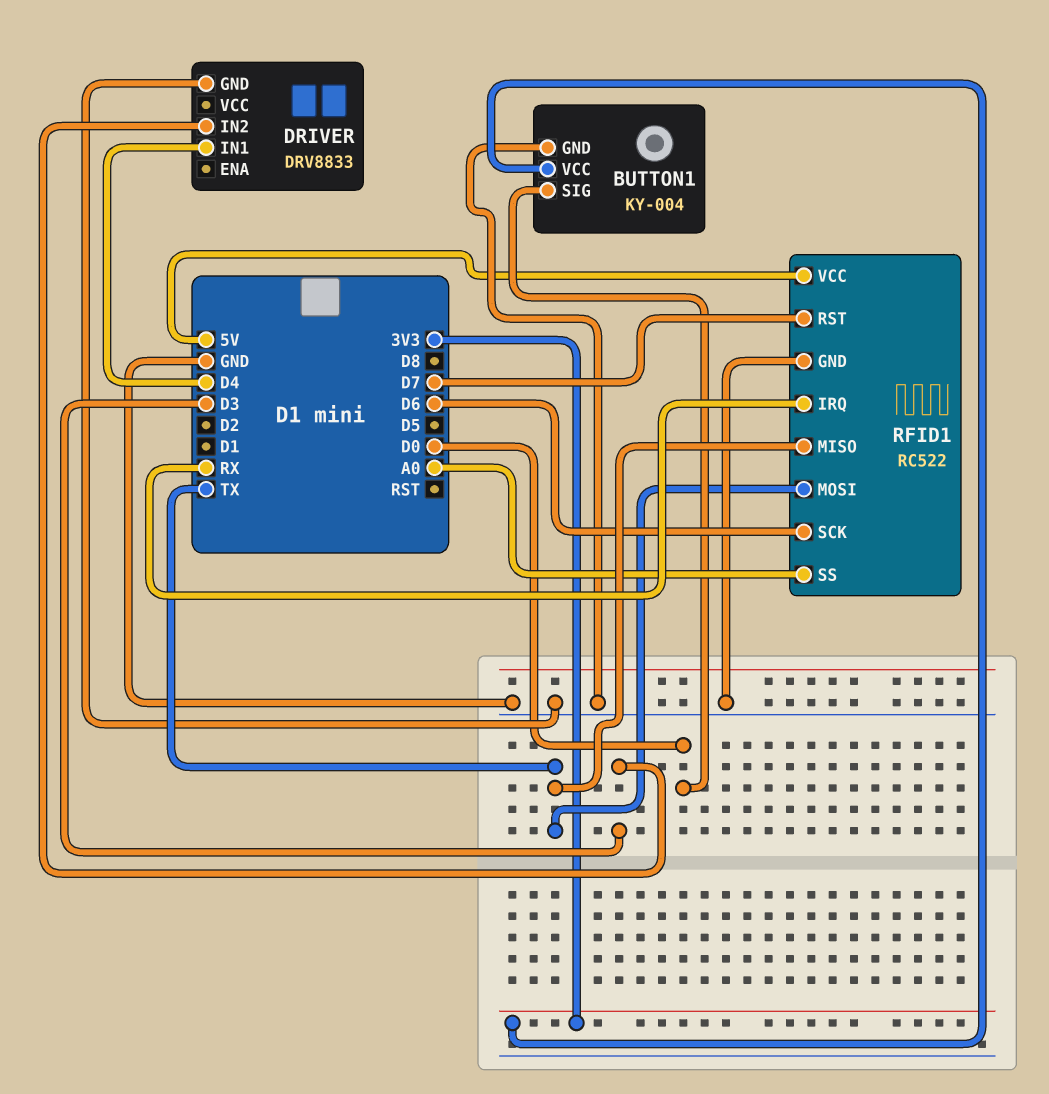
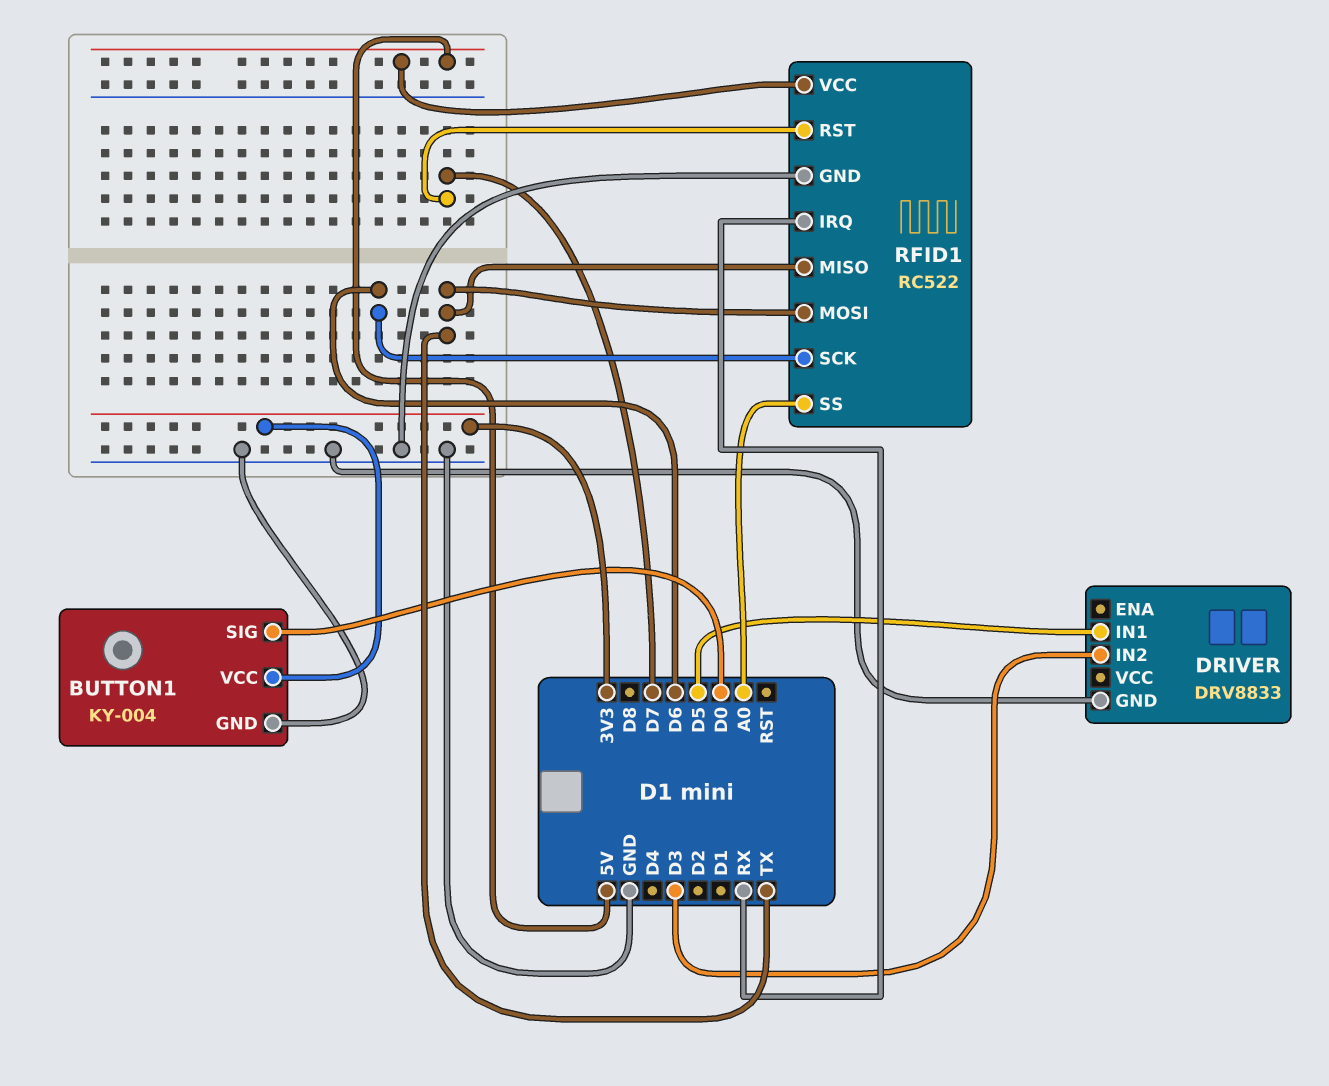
DRIVER pin IN1: D4 -> D5

